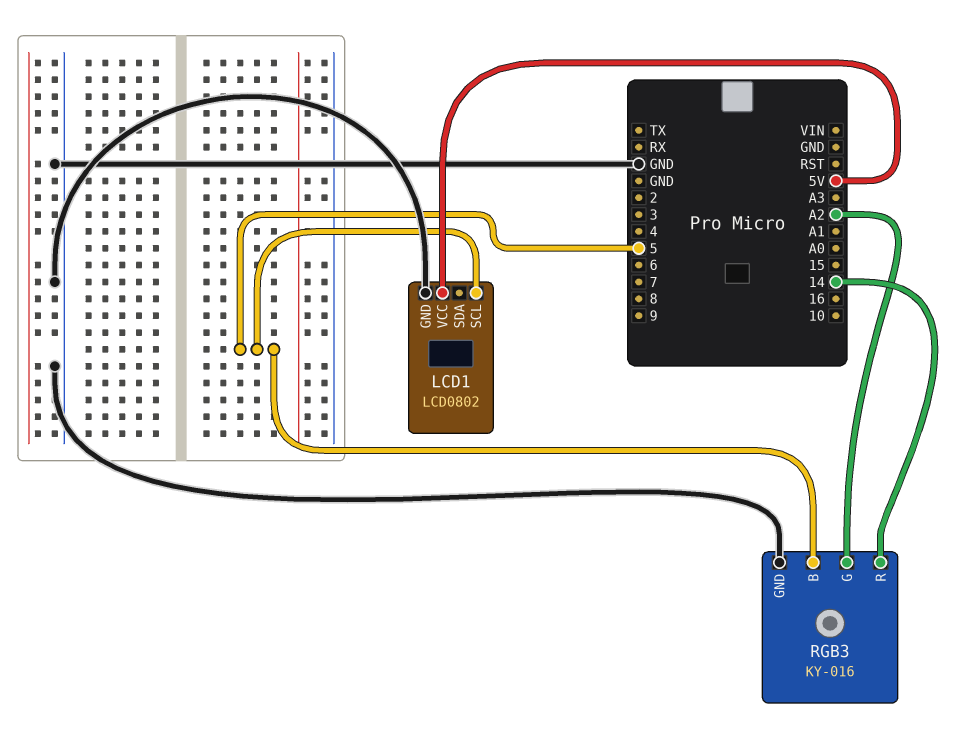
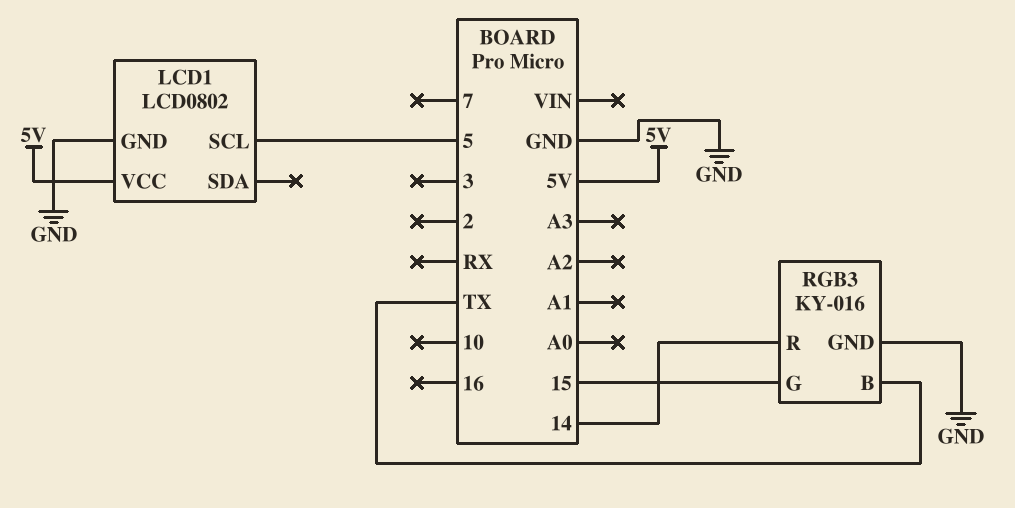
RGB3 pin B: 5 -> TX
RGB3 pin G: A2 -> 15

